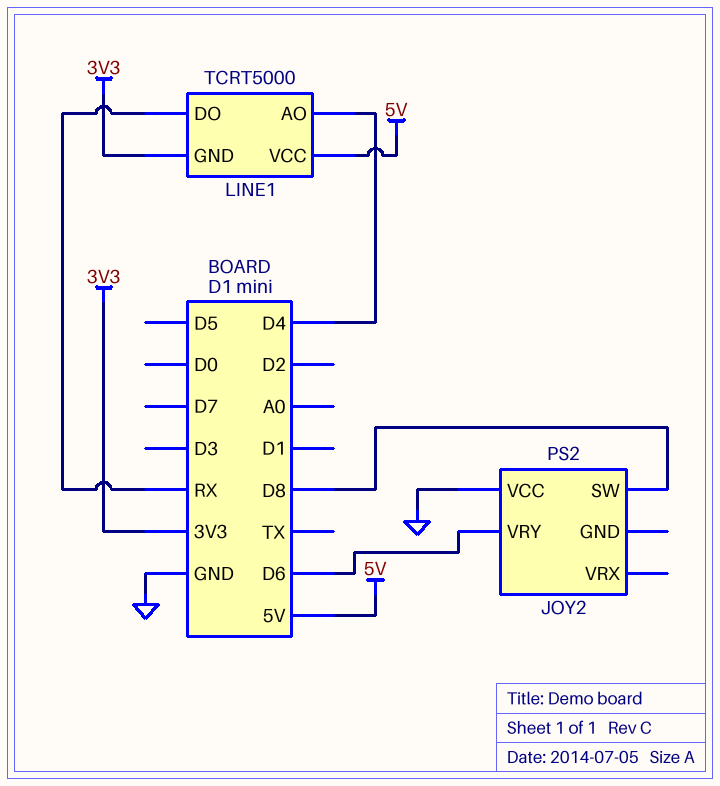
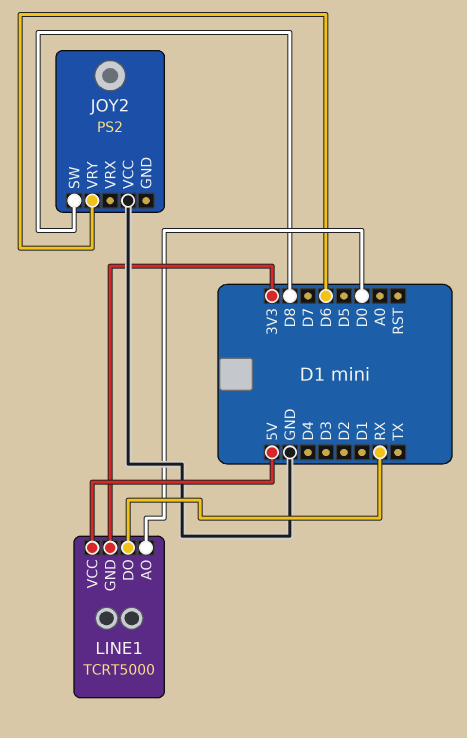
LINE1 pin AO: D4 -> D0

